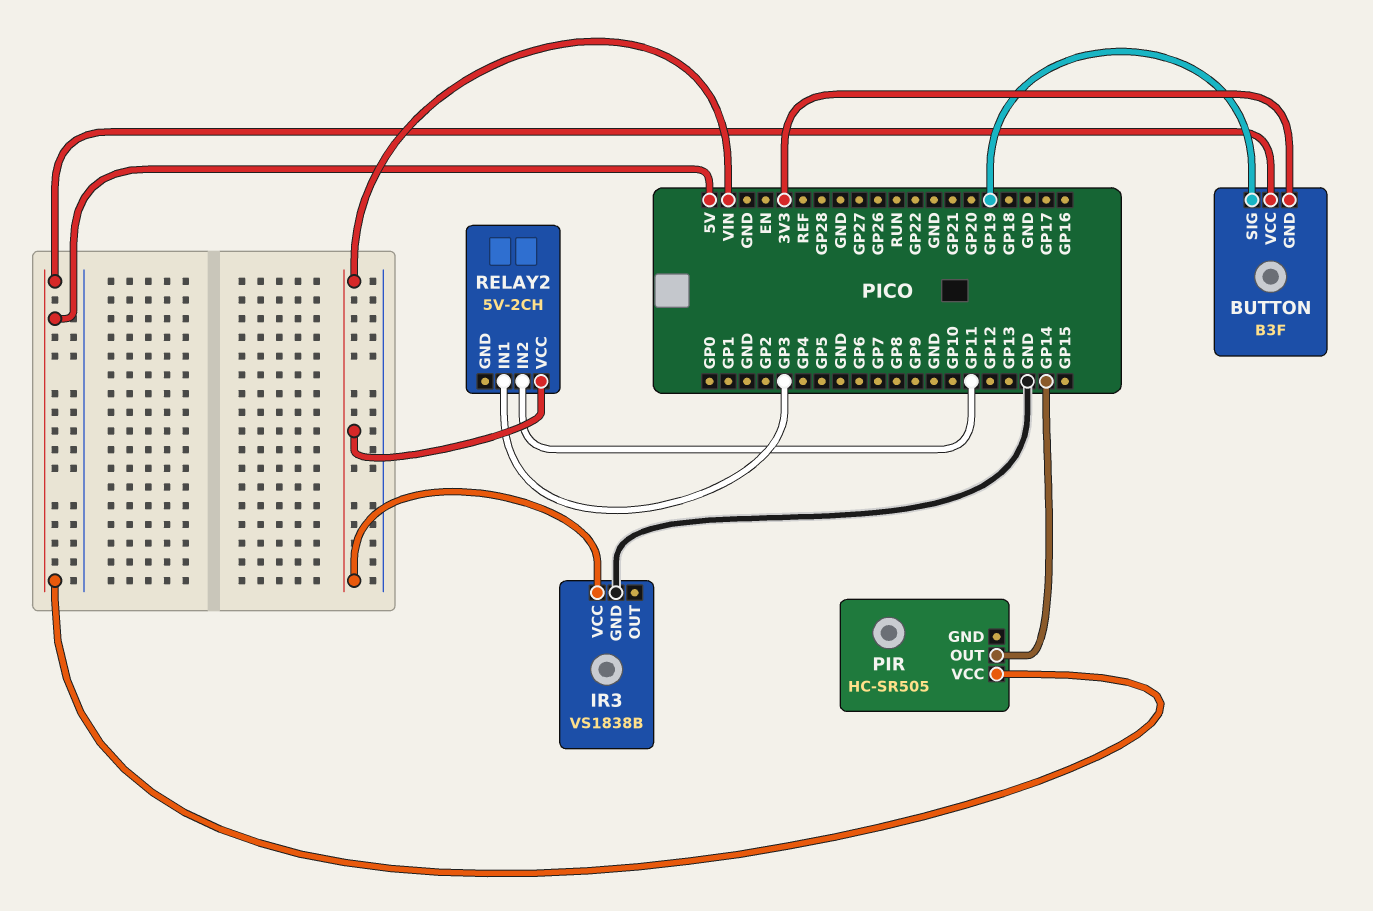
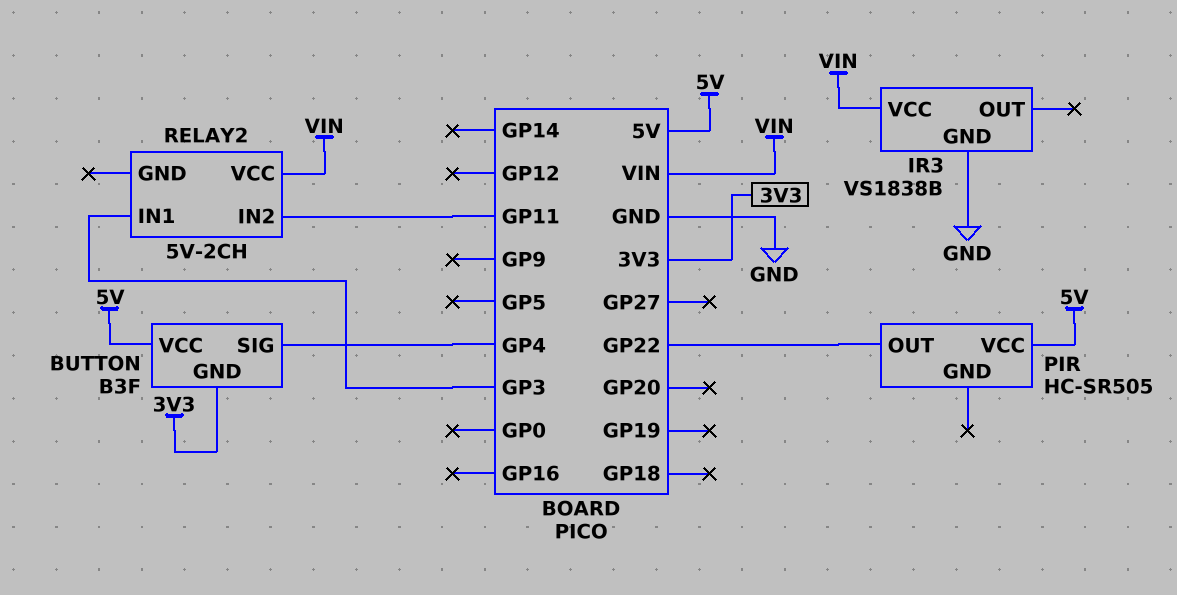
BUTTON pin SIG: GP19 -> GP4
PIR pin OUT: GP14 -> GP22

